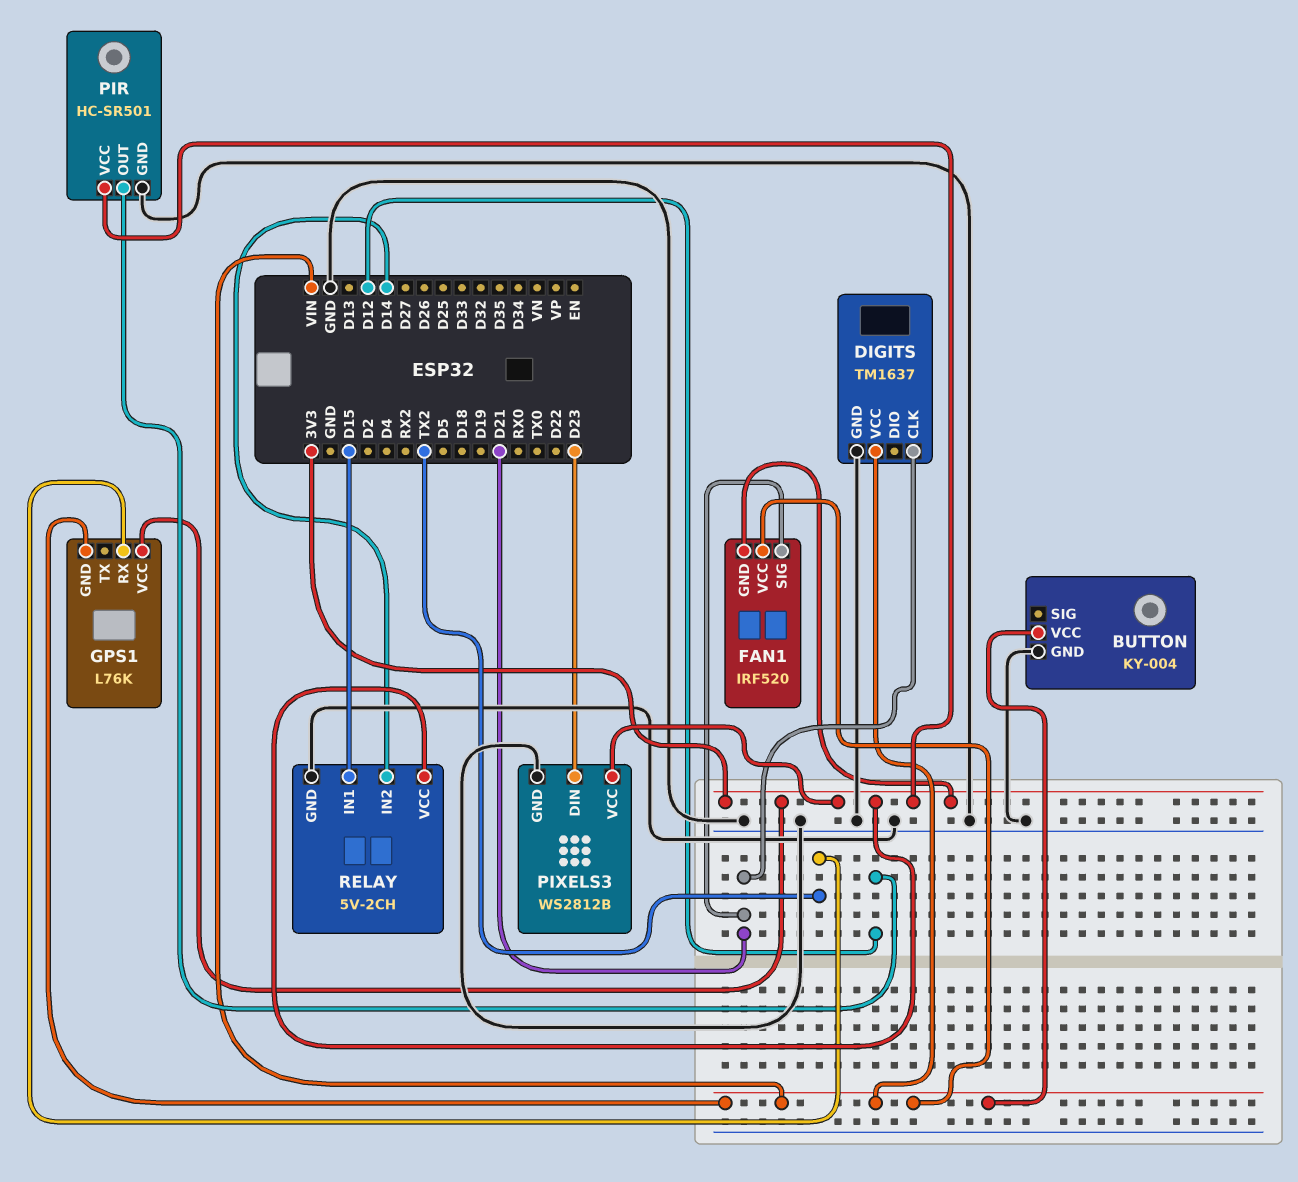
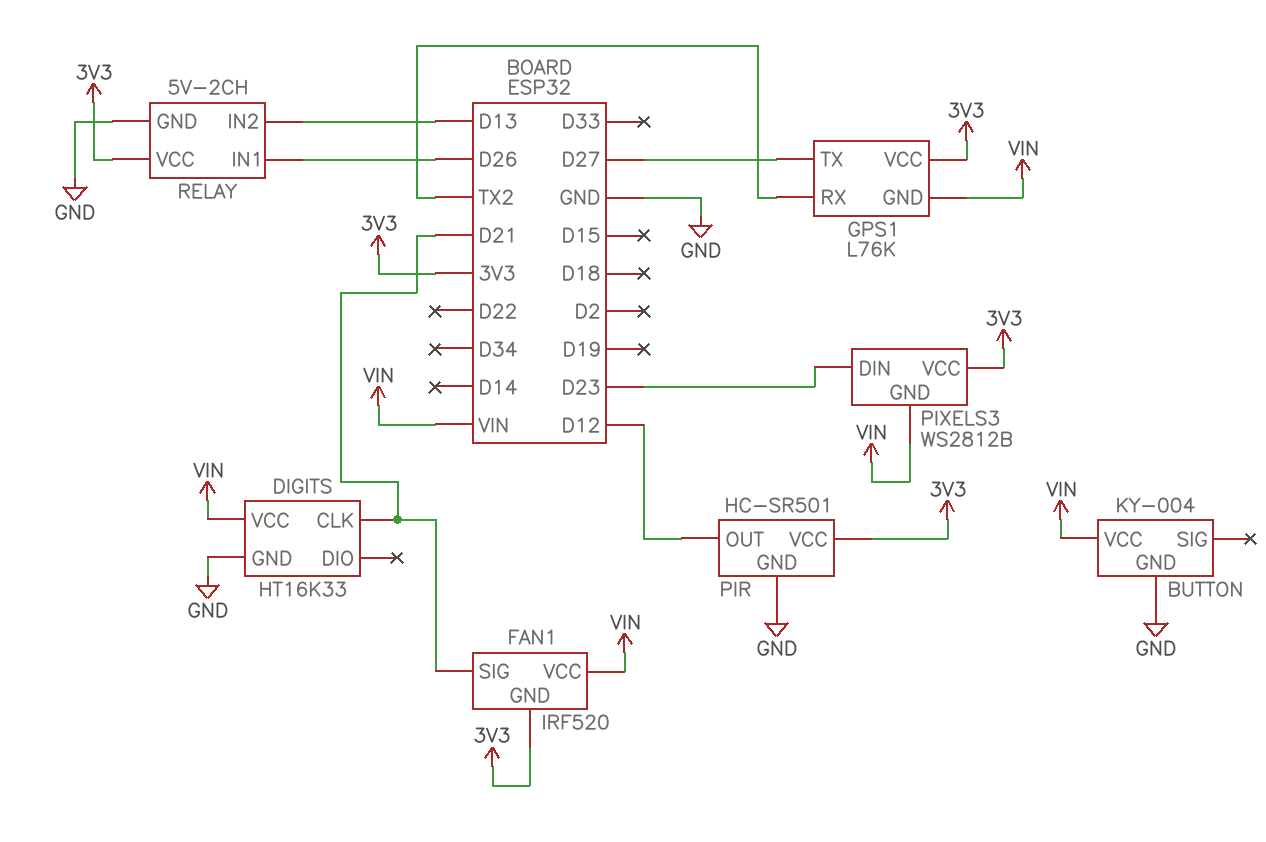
DIGITS: TM1637 -> HT16K33
GPS1 pin TX: none -> D27
PIXELS3 pin GND: GND -> VIN
RELAY pin IN1: D15 -> D26
RELAY pin IN2: D14 -> D13

